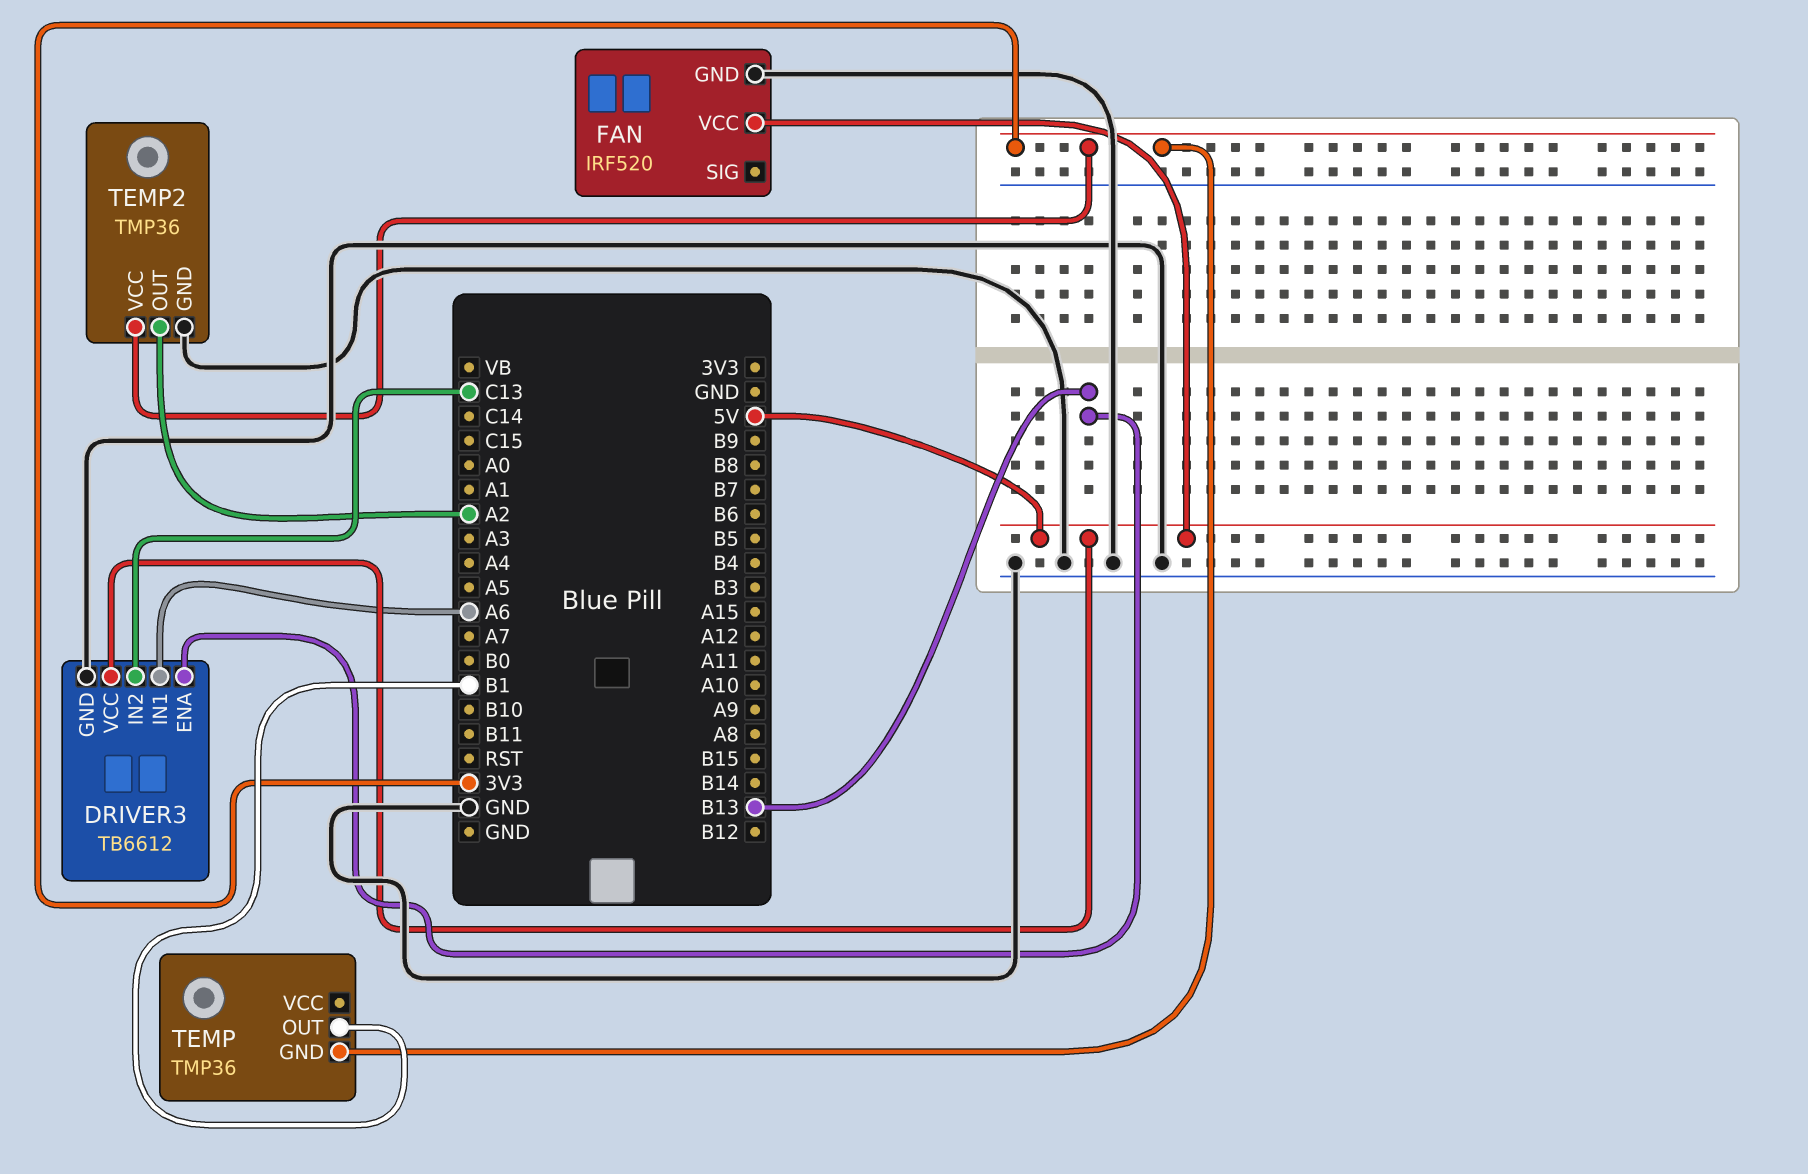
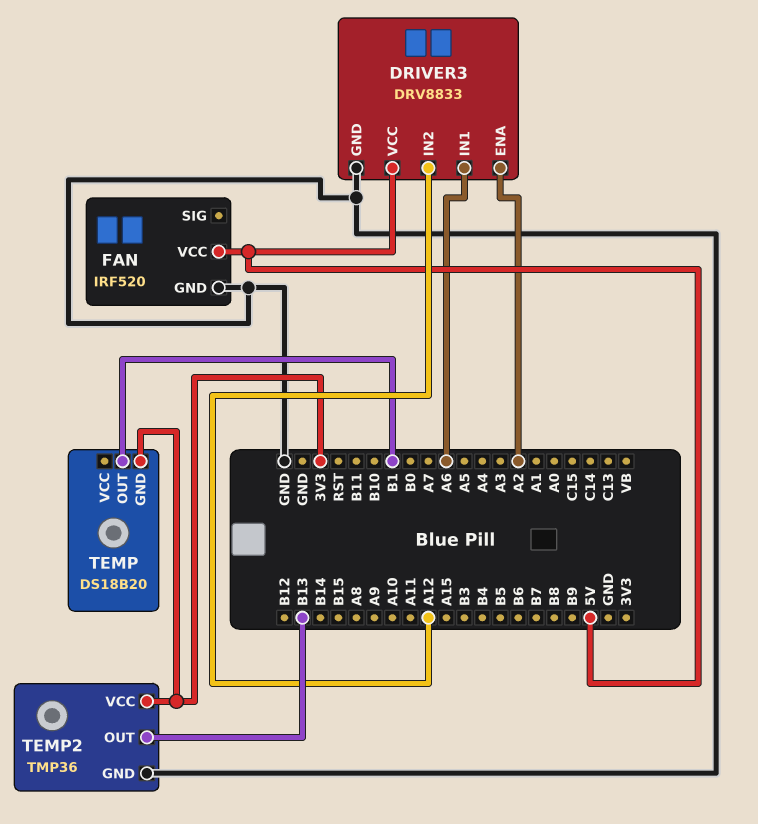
DRIVER3: TB6612 -> DRV8833
DRIVER3 pin ENA: B13 -> A2
DRIVER3 pin IN2: C13 -> A12
TEMP: TMP36 -> DS18B20
TEMP2 pin OUT: A2 -> B13

